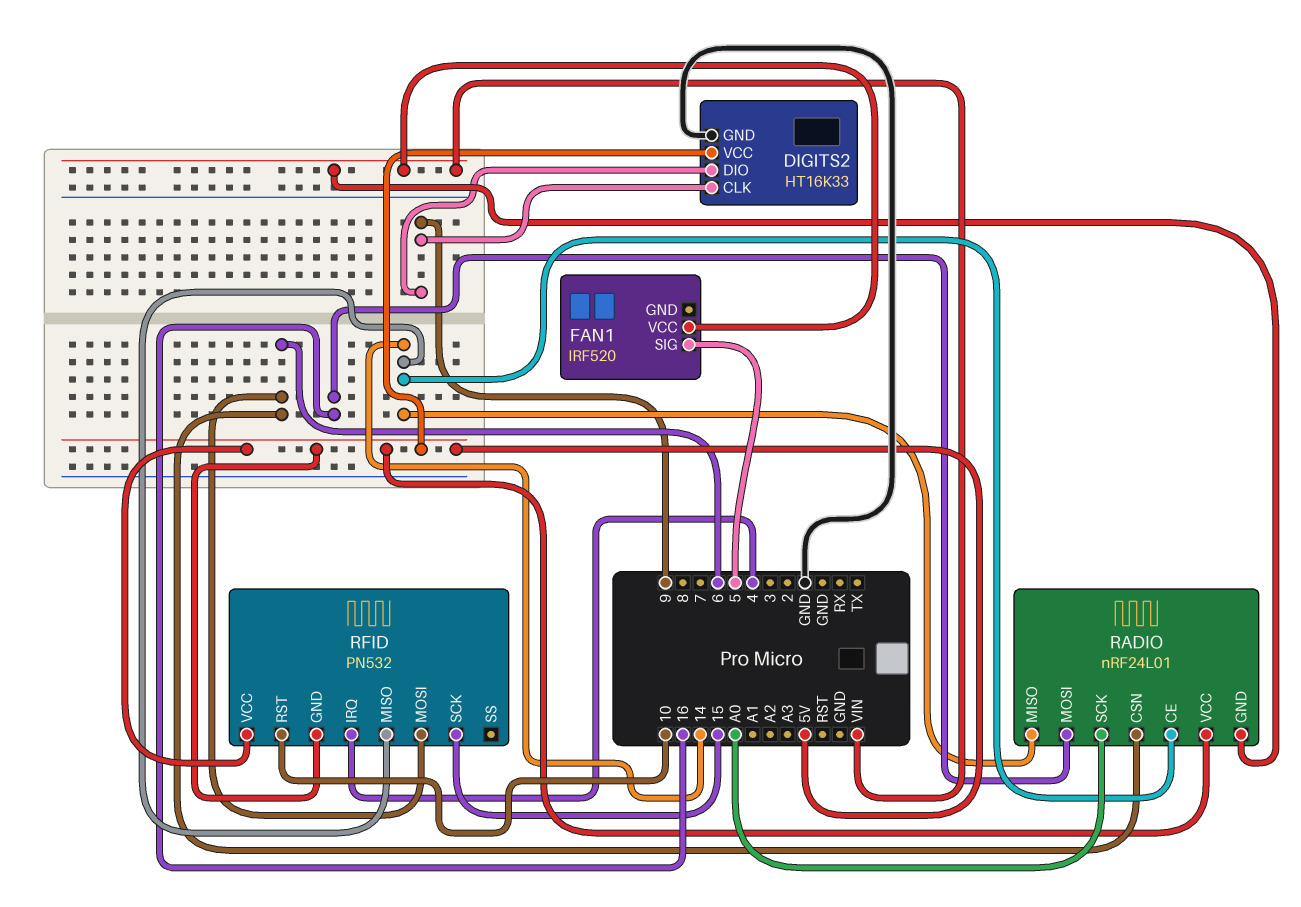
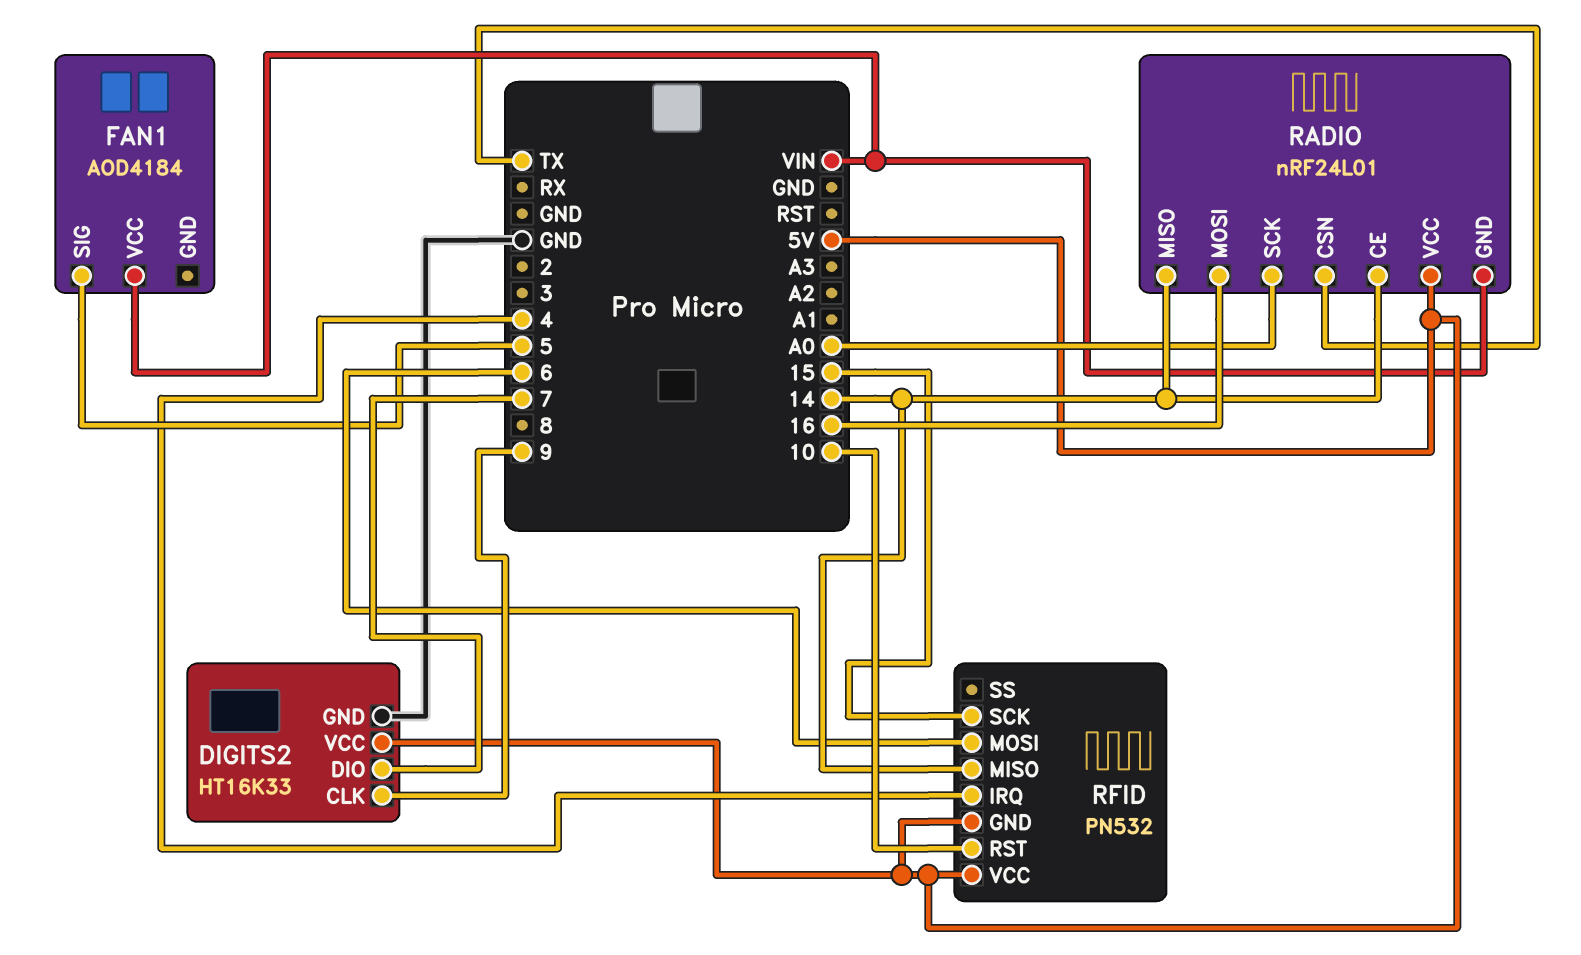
DIGITS2 pin DIO: 9 -> 7
FAN1: IRF520 -> AOD4184
RADIO pin CSN: 6 -> TX

